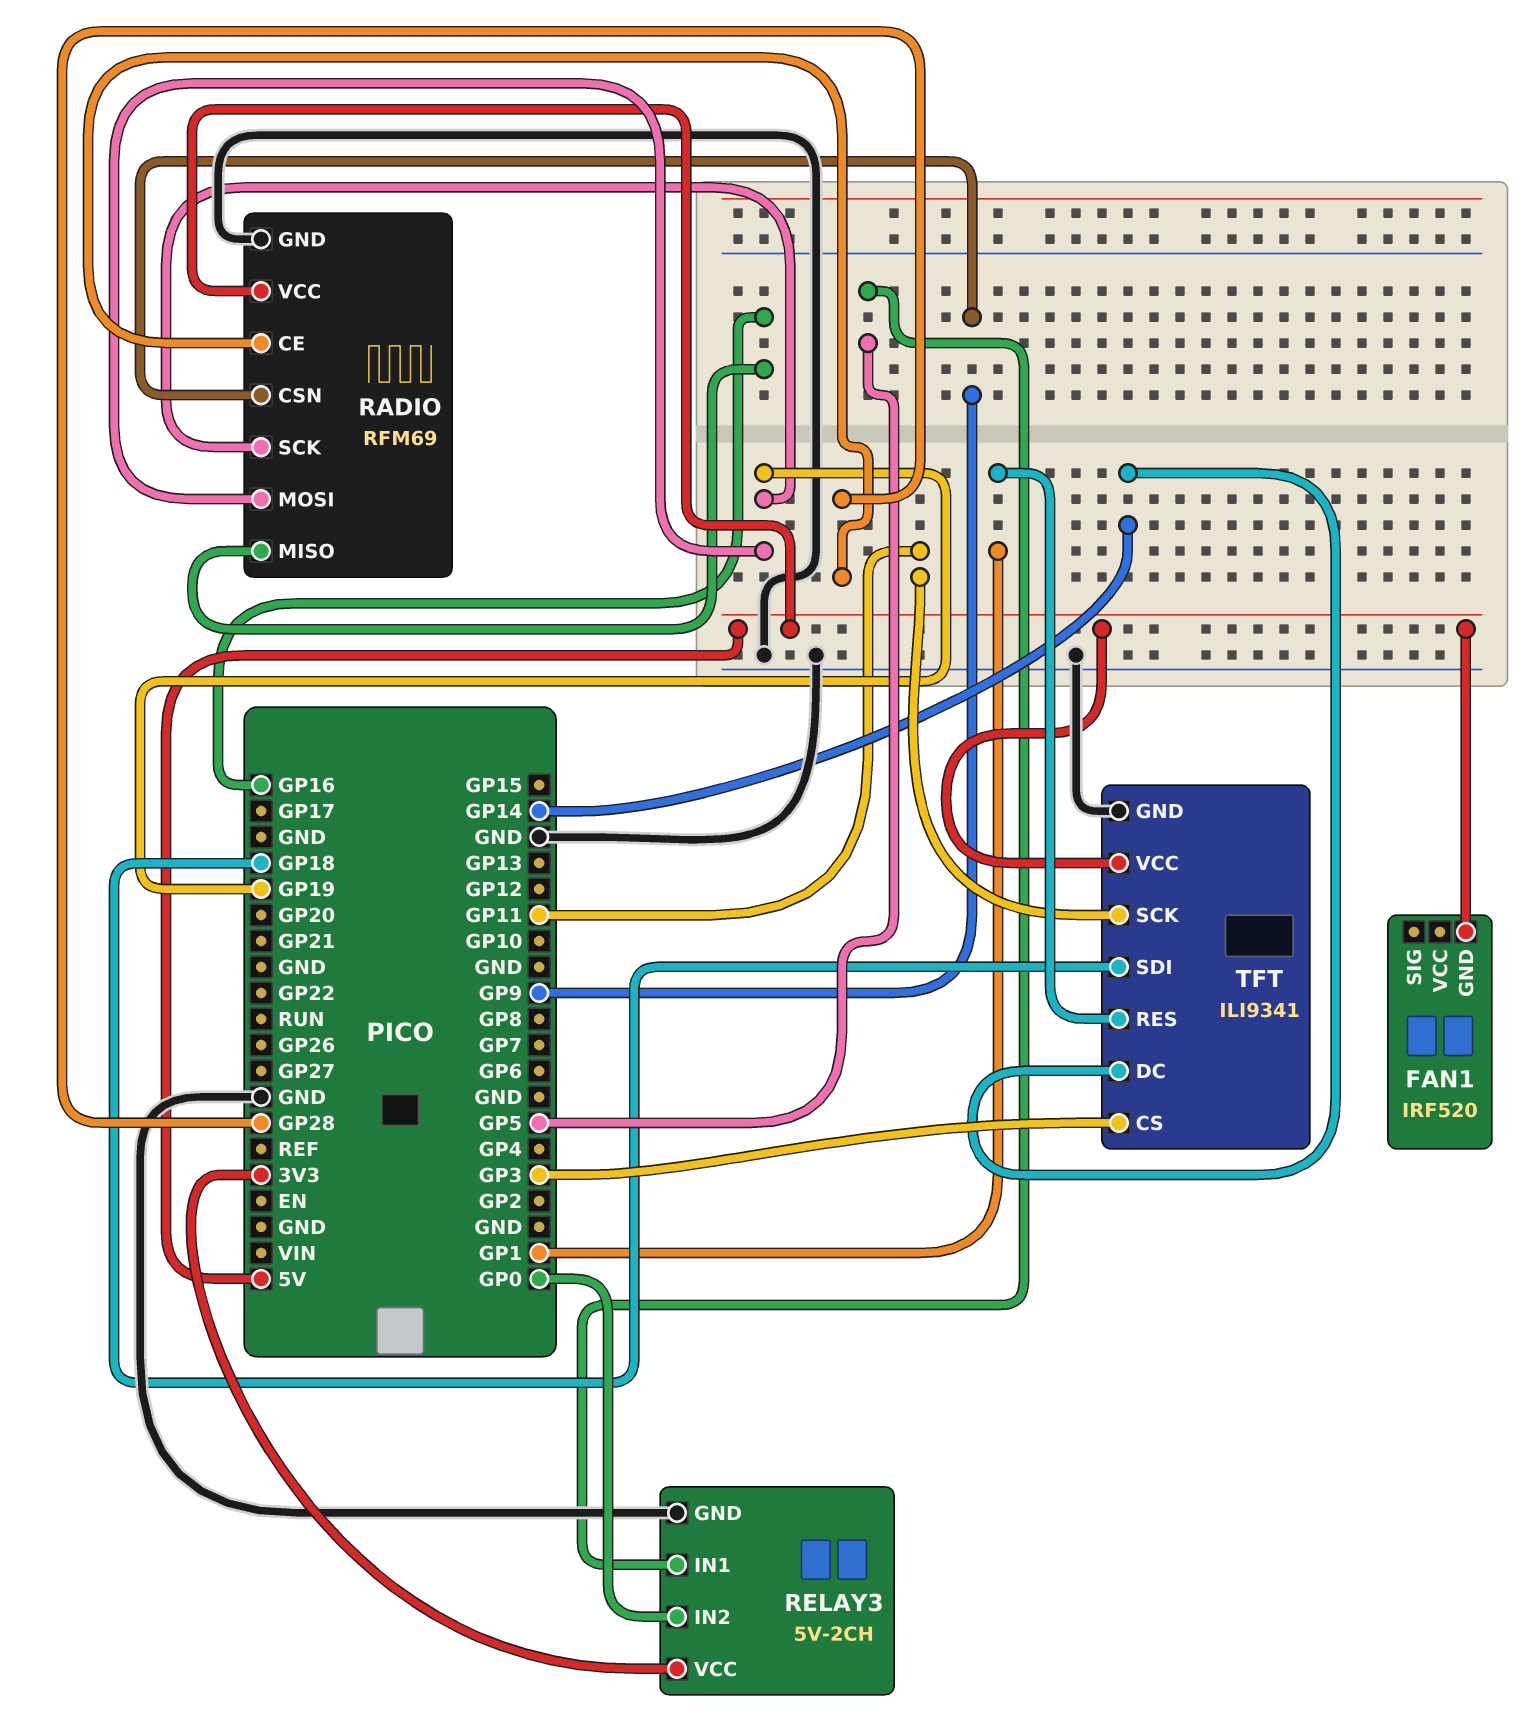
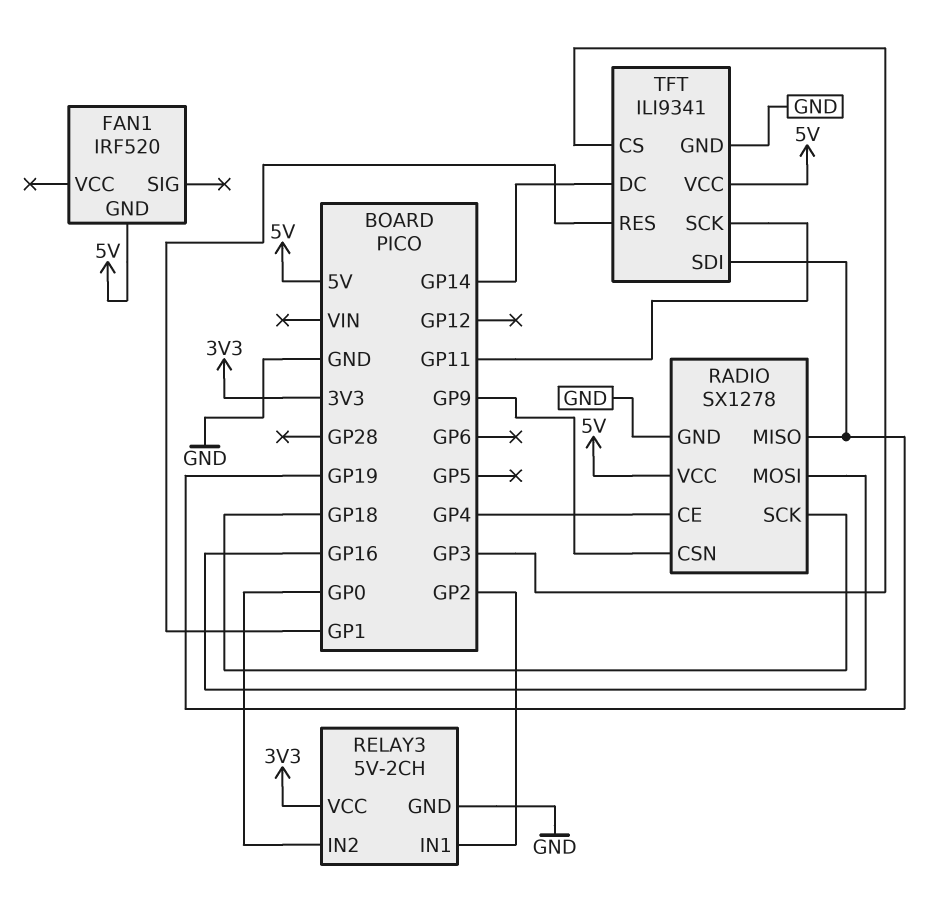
RADIO: RFM69 -> SX1278
RADIO pin CE: GP28 -> GP4
RADIO pin MISO: GP16 -> GP19
RADIO pin MOSI: GP19 -> GP16
RADIO pin SCK: GP19 -> GP18
RELAY3 pin IN1: GP5 -> GP2
TFT pin SDI: GP18 -> GP19

